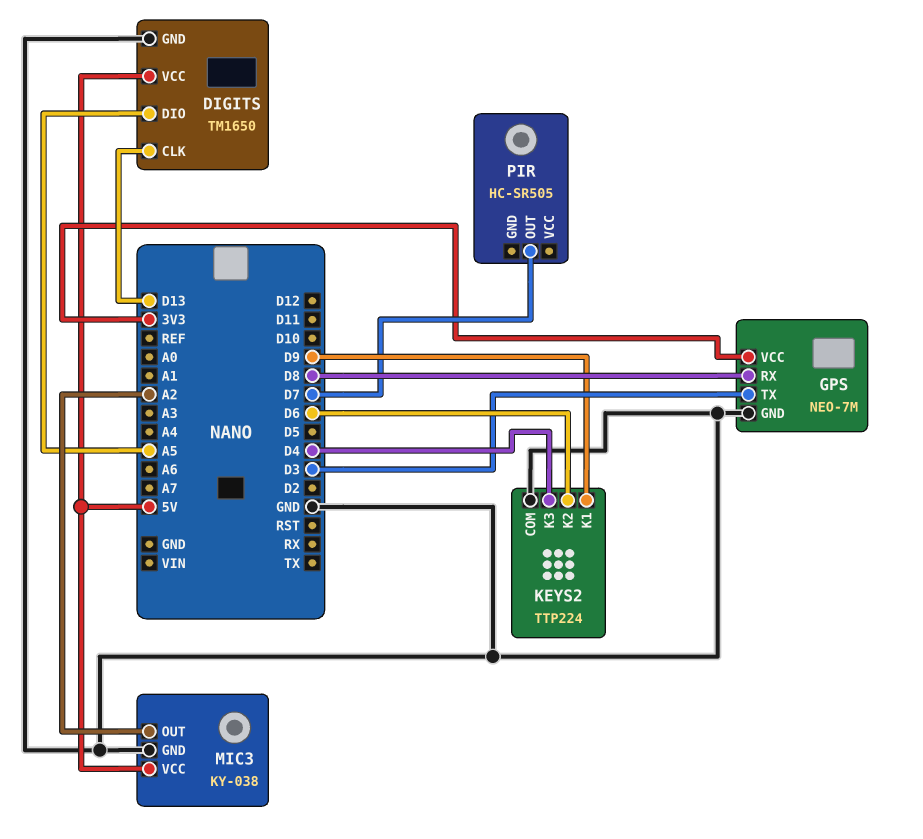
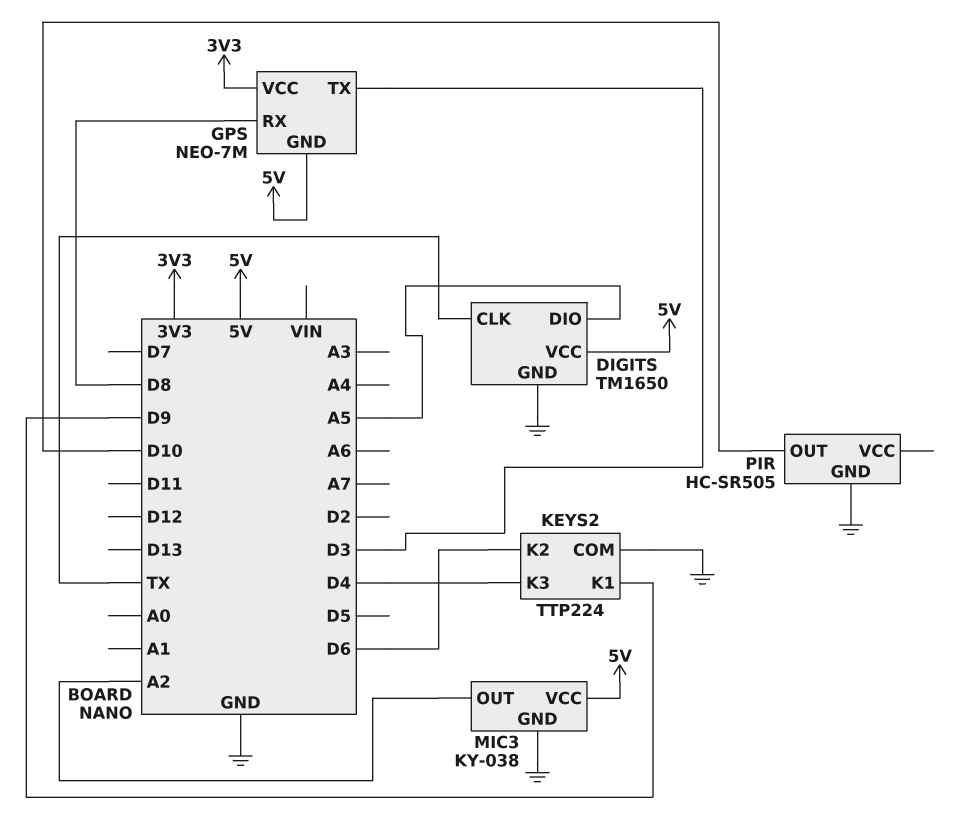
DIGITS pin CLK: D13 -> TX
GPS pin GND: GND -> 5V
PIR pin GND: none -> GND
PIR pin OUT: D7 -> D10

